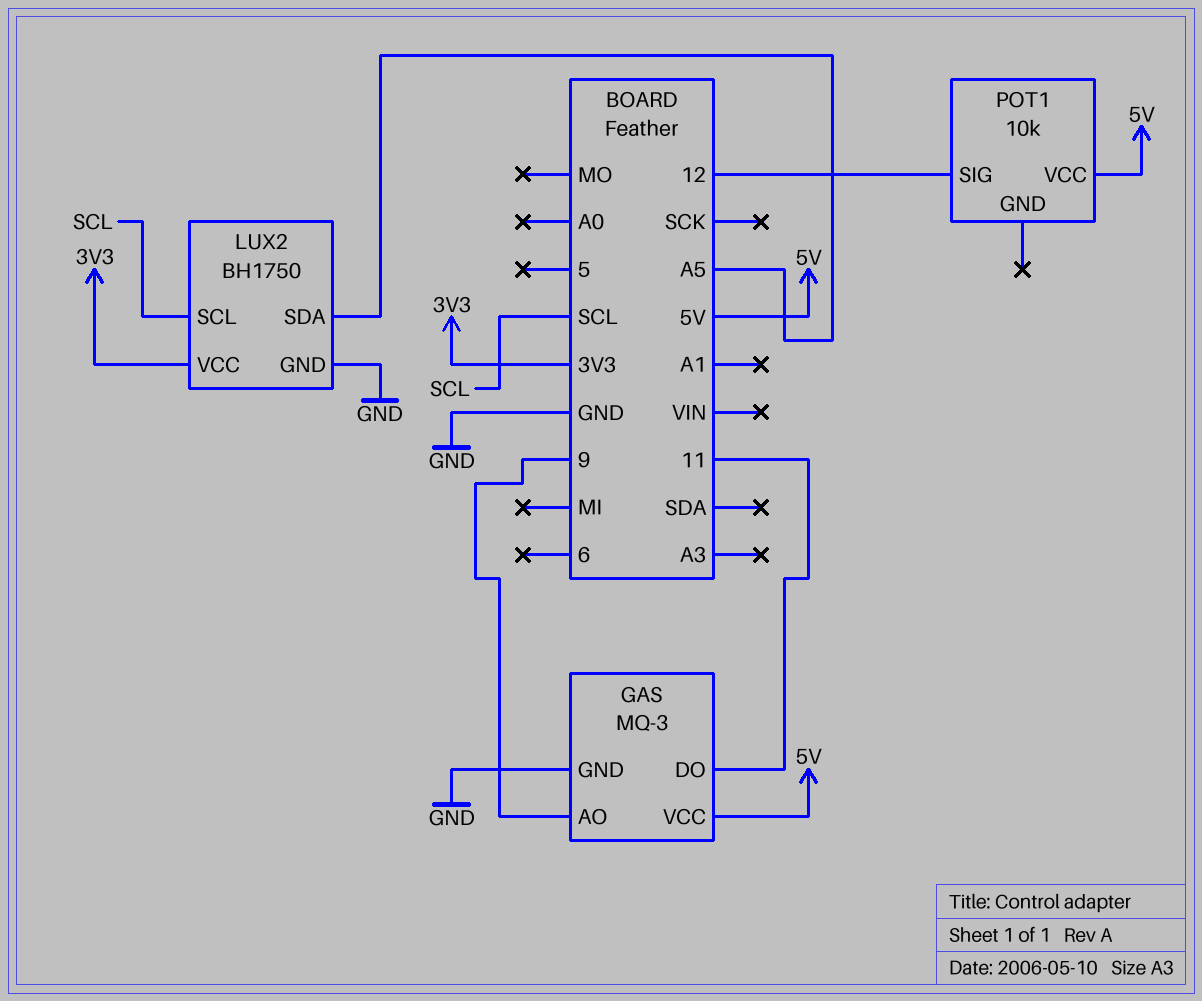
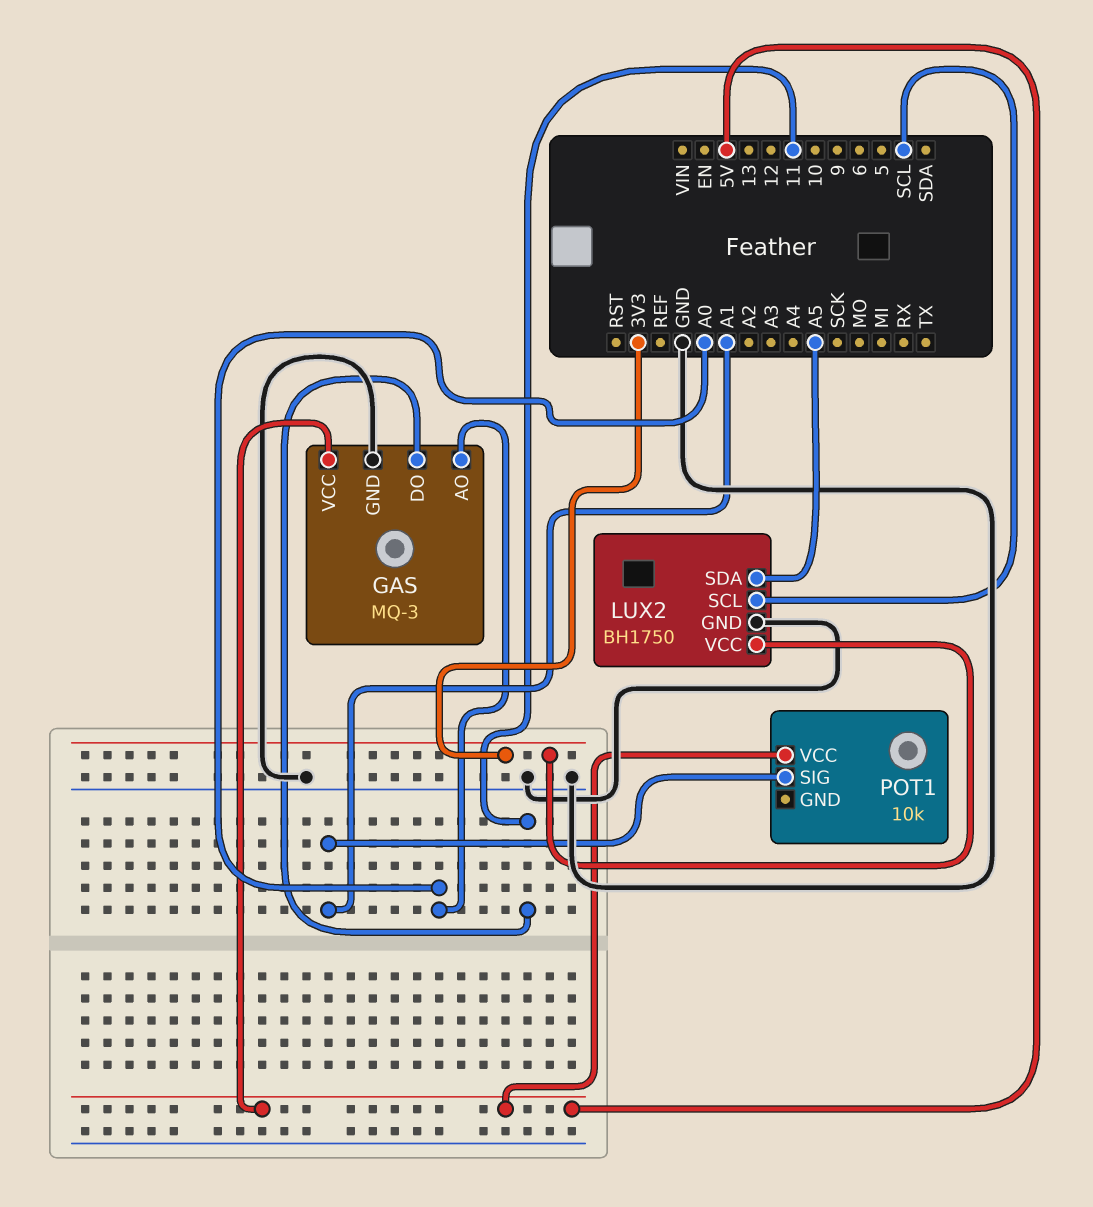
GAS pin AO: 9 -> A0
POT1 pin SIG: 12 -> A1

